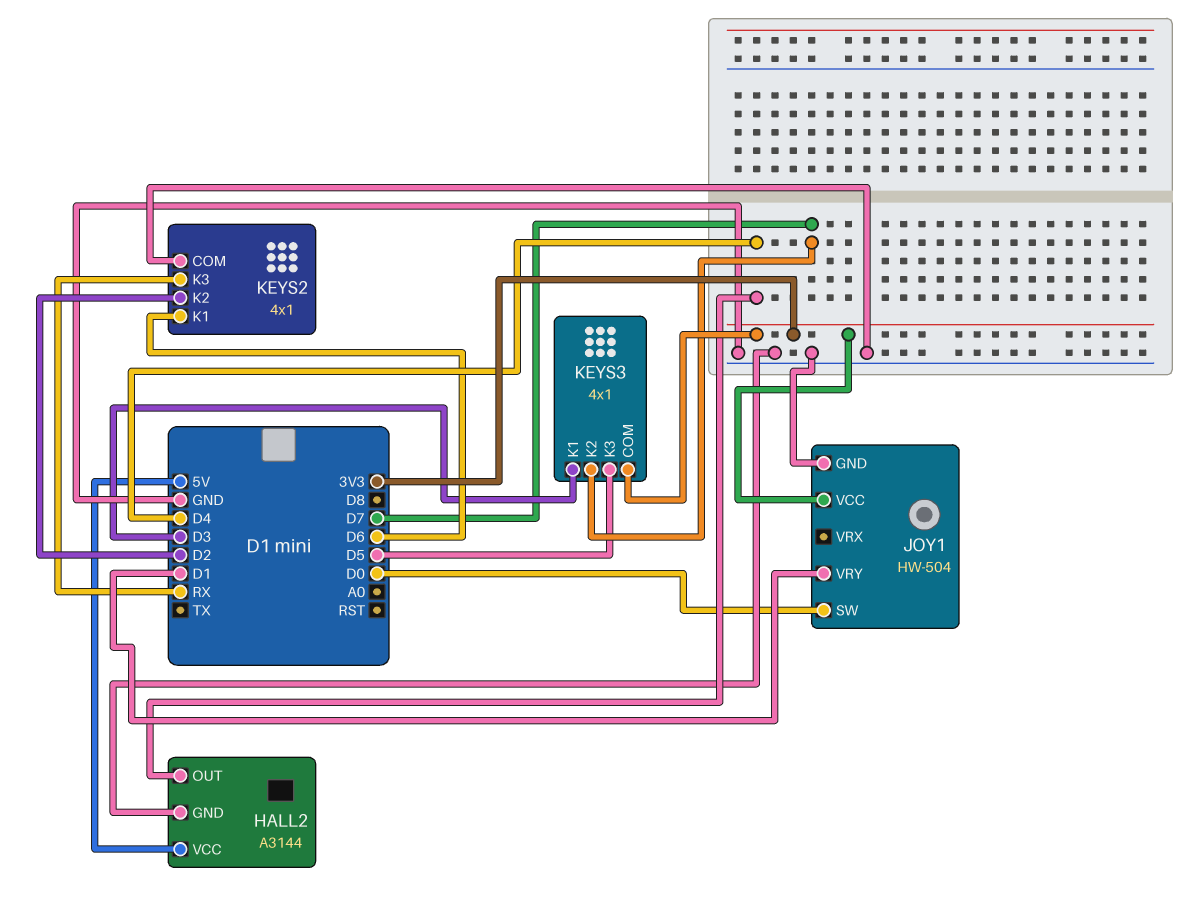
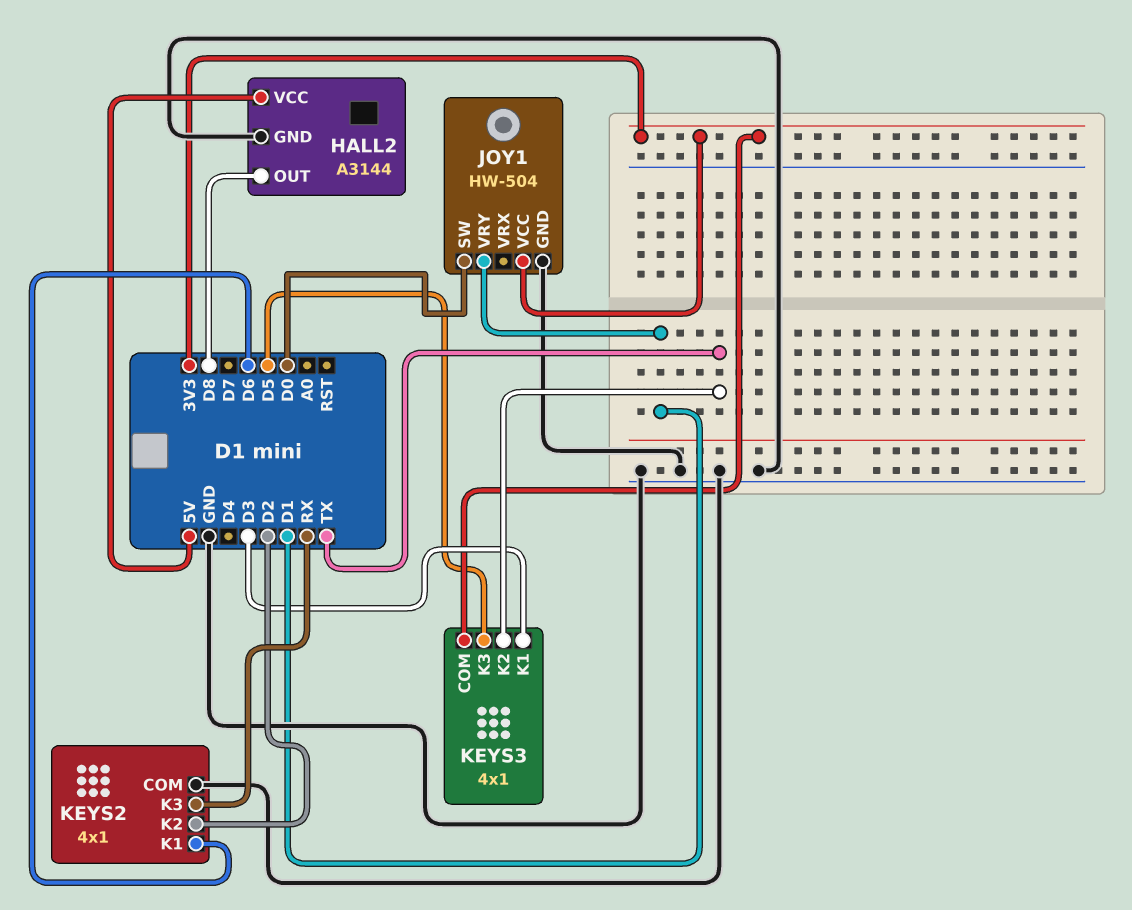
HALL2 pin OUT: D4 -> D8
KEYS3 pin K2: D7 -> TX

